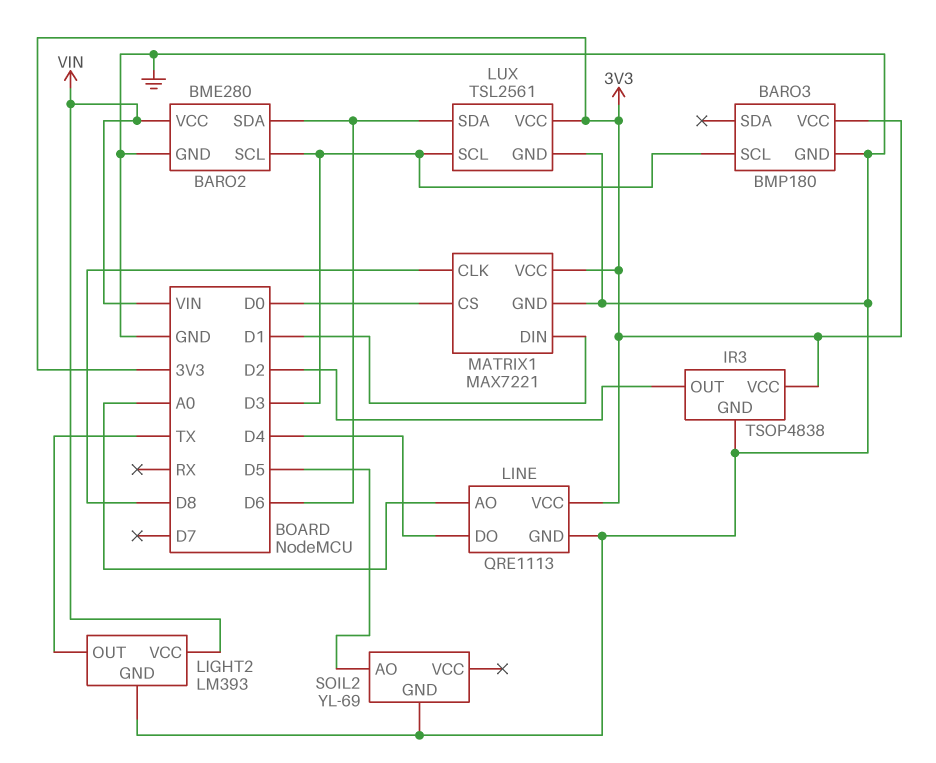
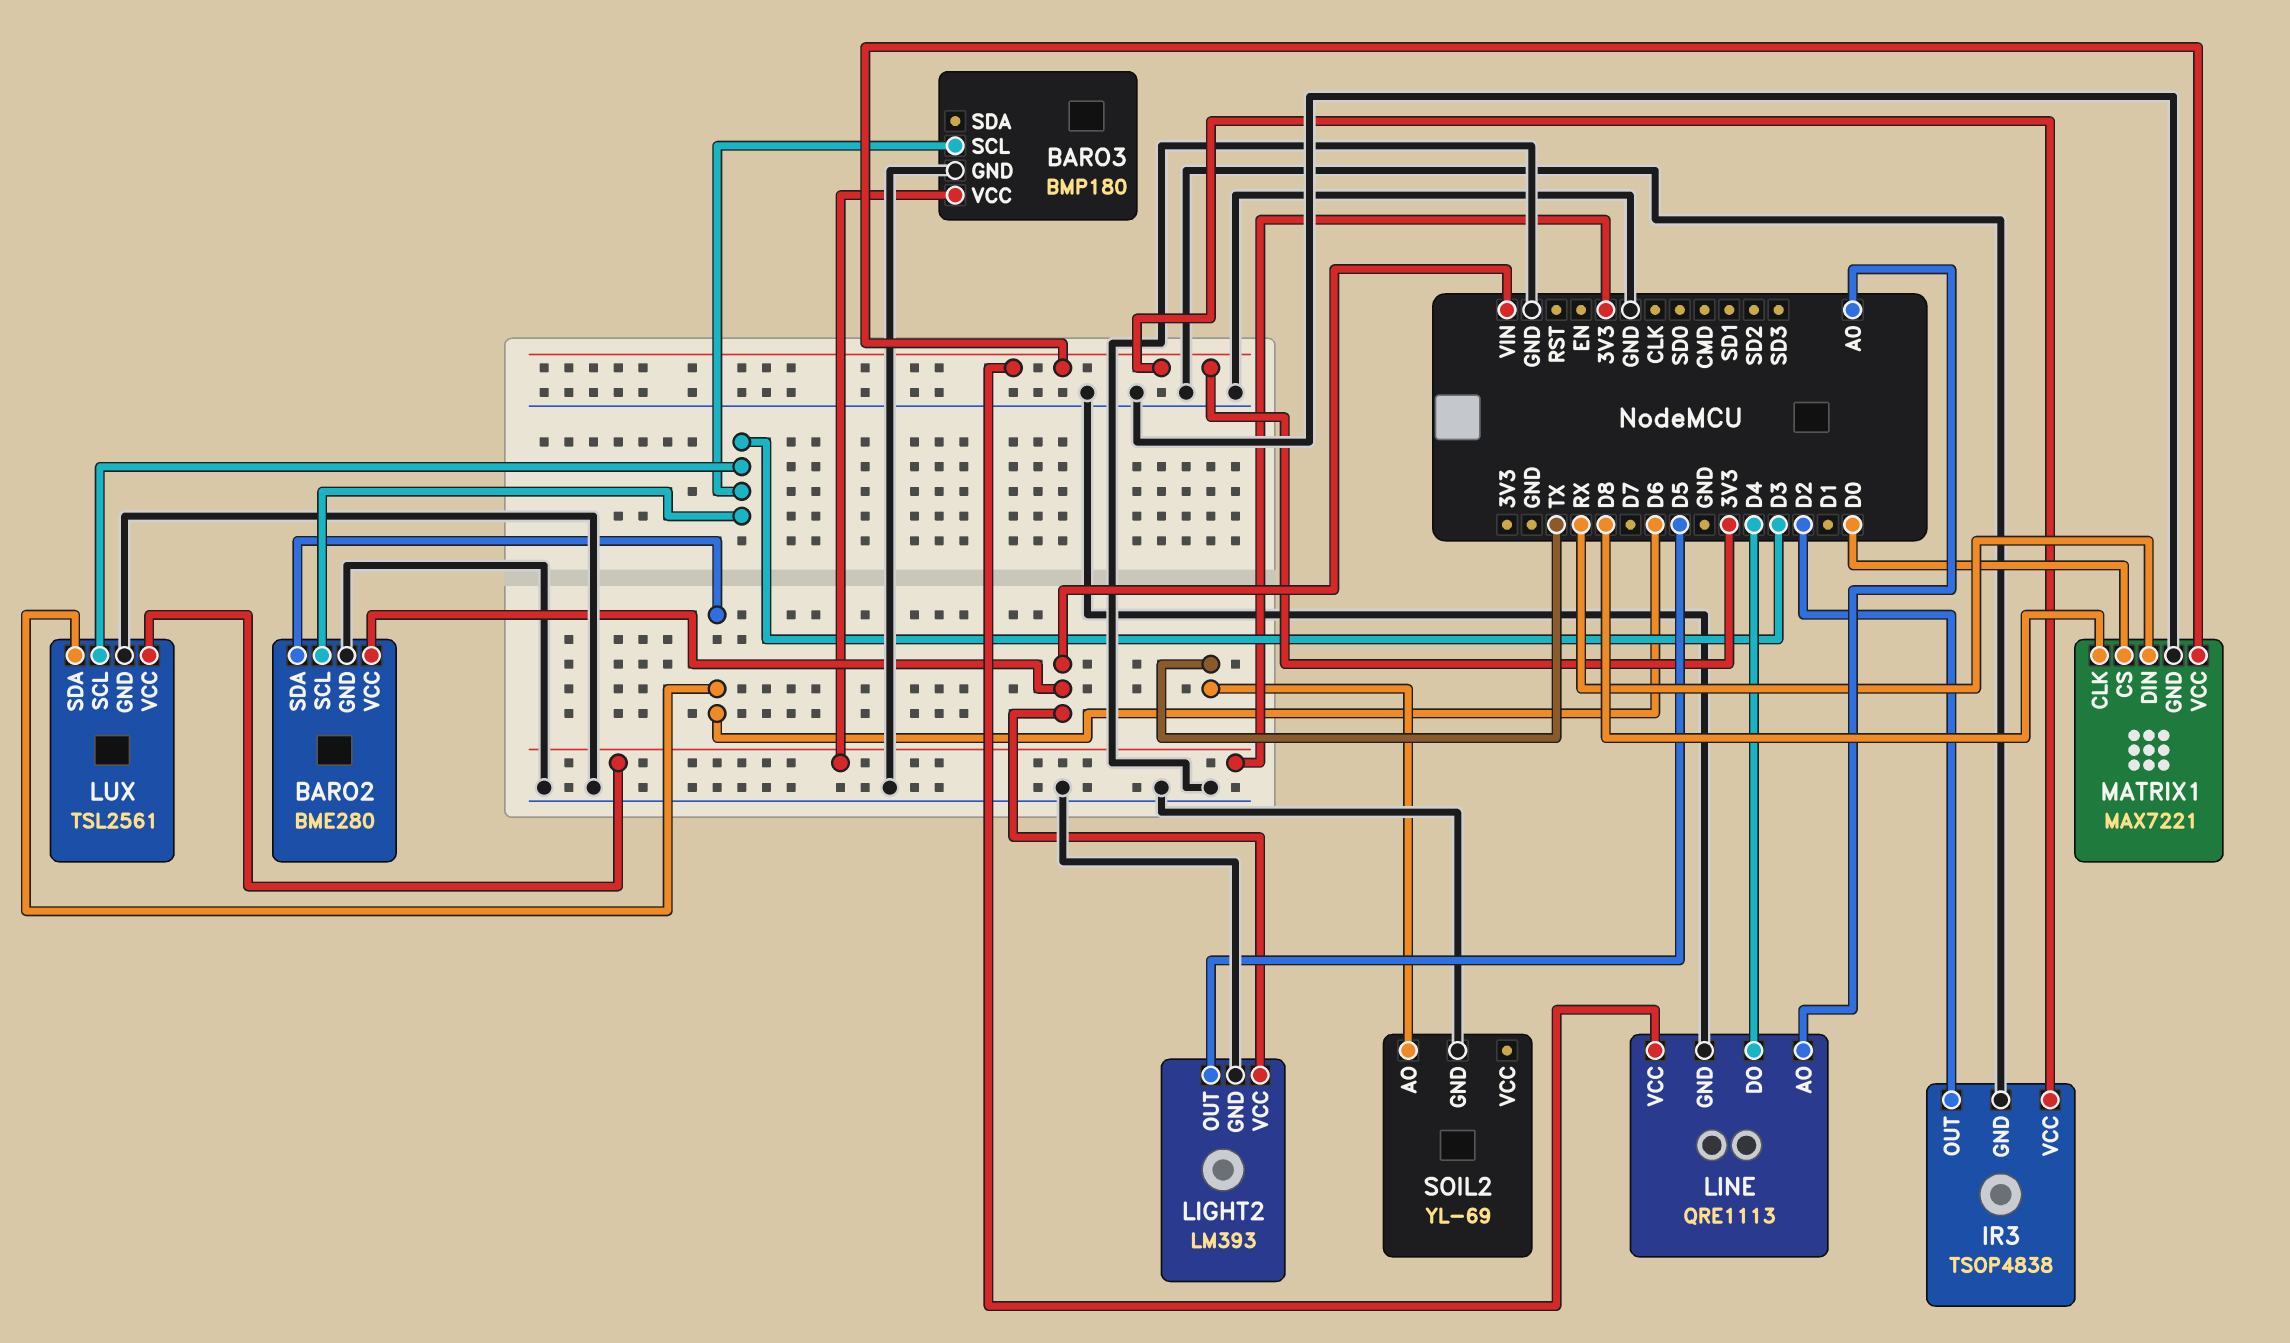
LIGHT2 pin OUT: TX -> D5
MATRIX1 pin DIN: D1 -> RX
SOIL2 pin AO: D5 -> TX

